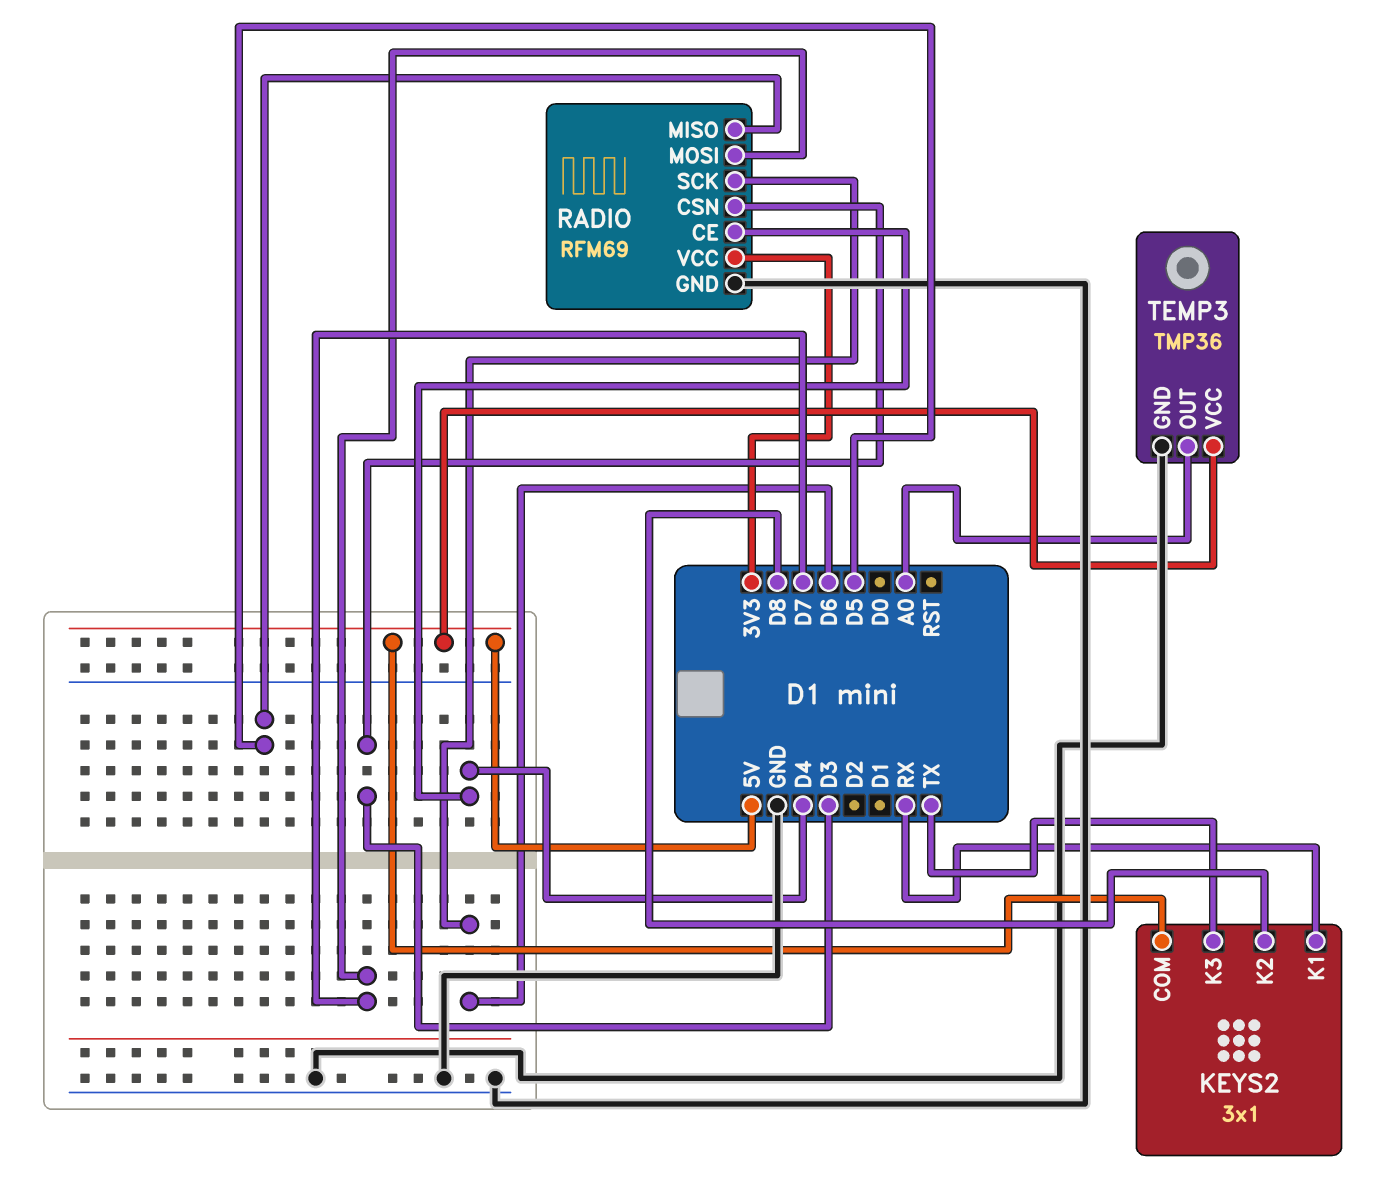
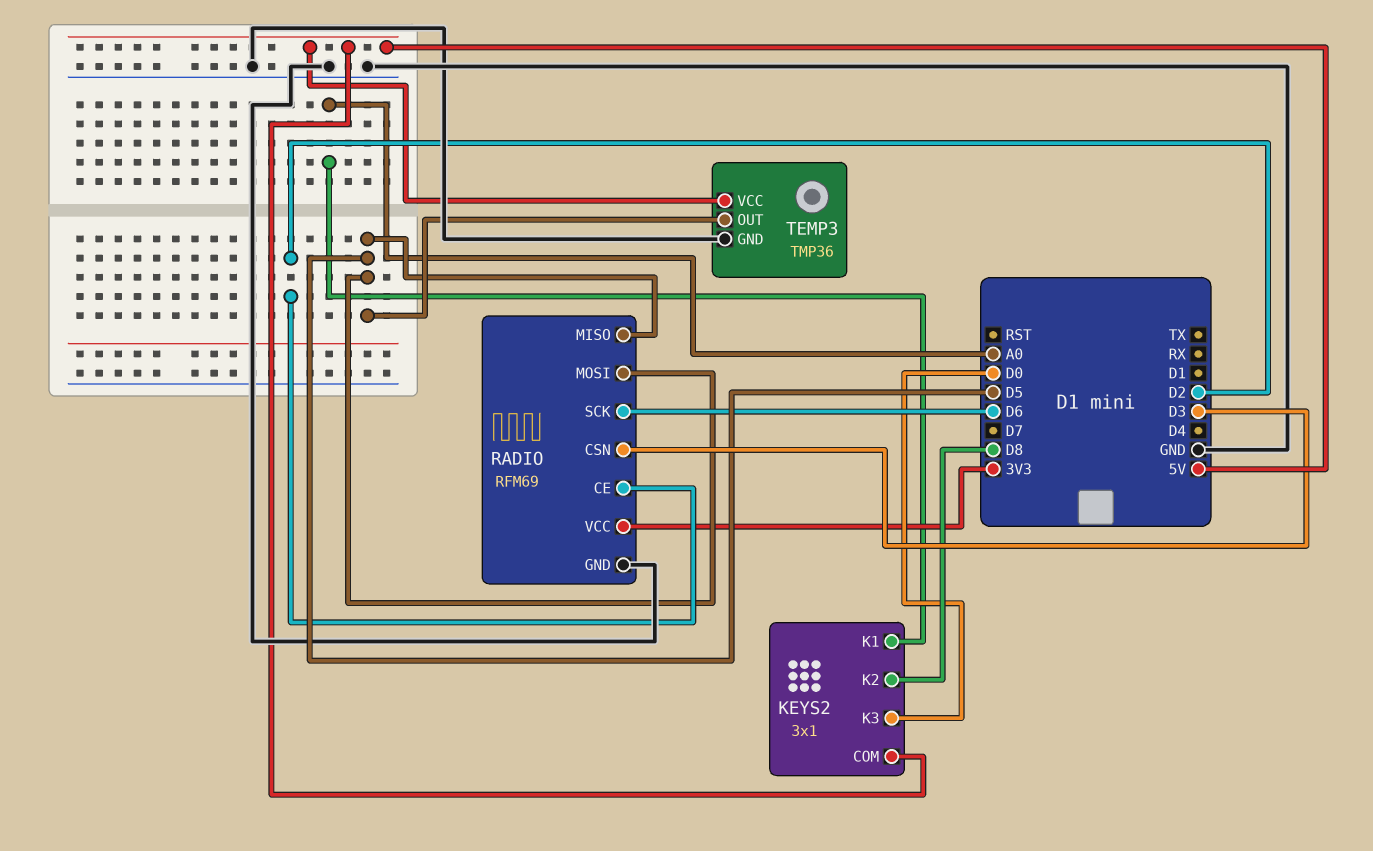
KEYS2 pin K1: RX -> A0
KEYS2 pin K3: TX -> D0
RADIO pin CE: D4 -> D2
RADIO pin MOSI: D7 -> D5
TEMP3 pin OUT: A0 -> D5

